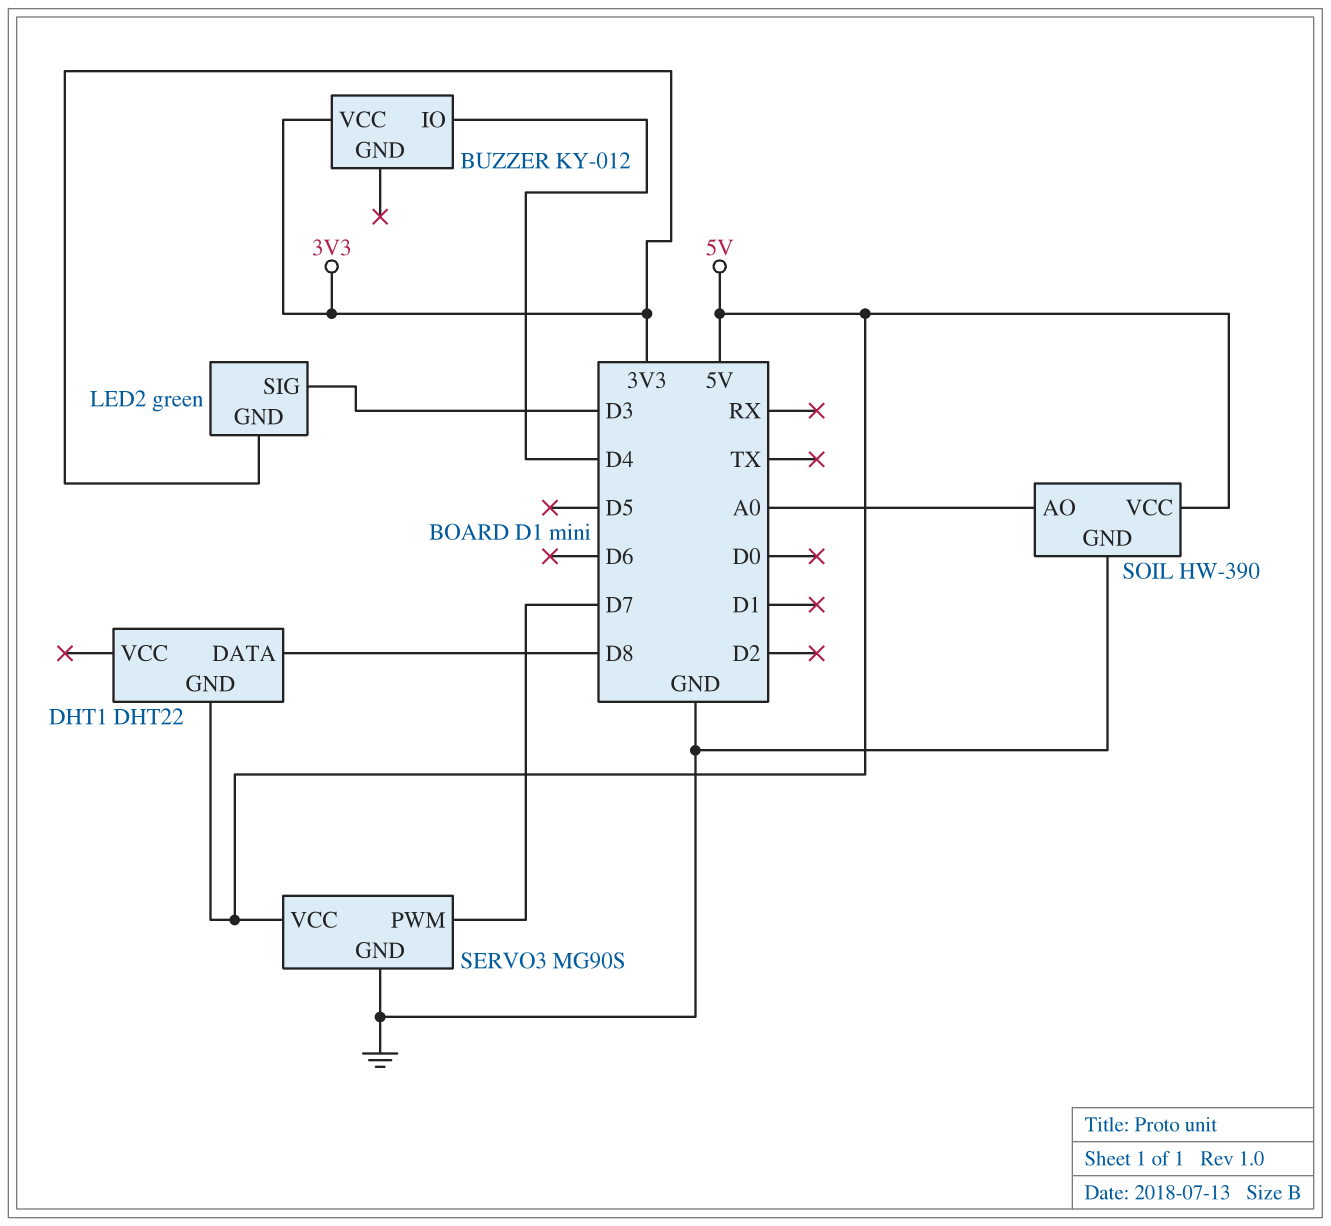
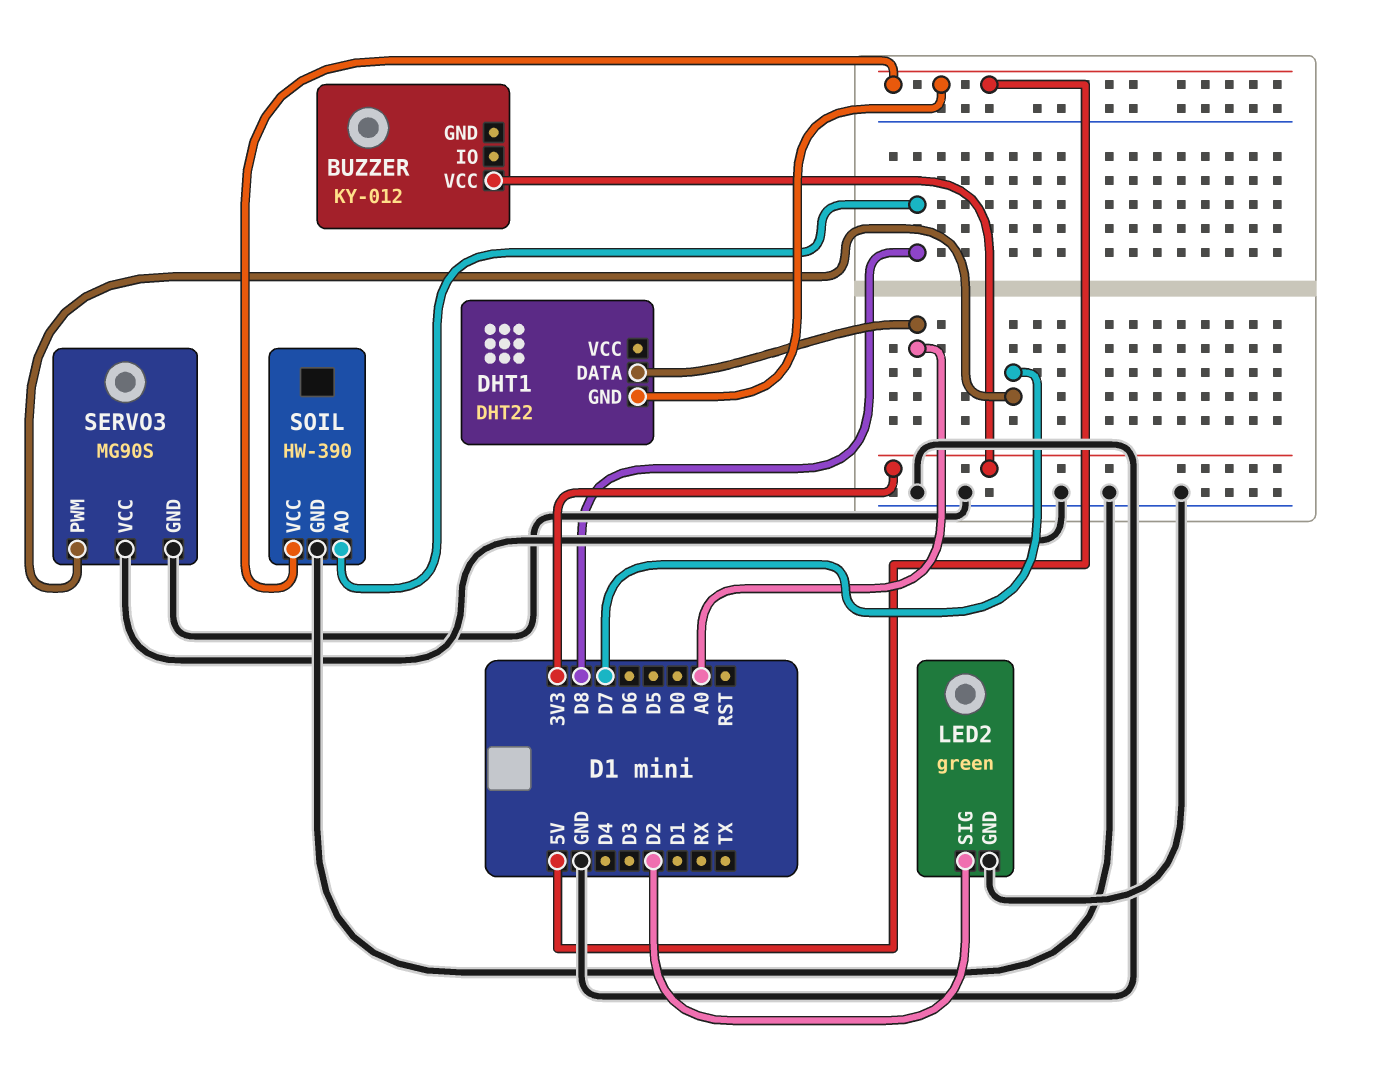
BUZZER pin IO: D4 -> none
DHT1 pin DATA: D8 -> A0
LED2 pin GND: 3V3 -> GND
LED2 pin SIG: D3 -> D2
SERVO3 pin VCC: 5V -> GND
SOIL pin AO: A0 -> D8

